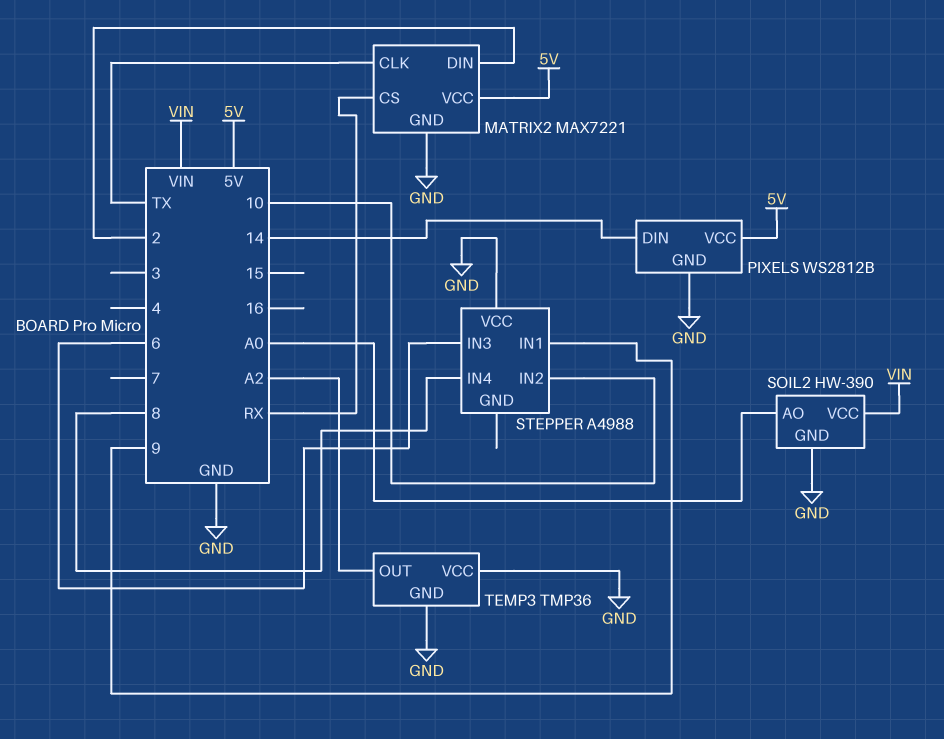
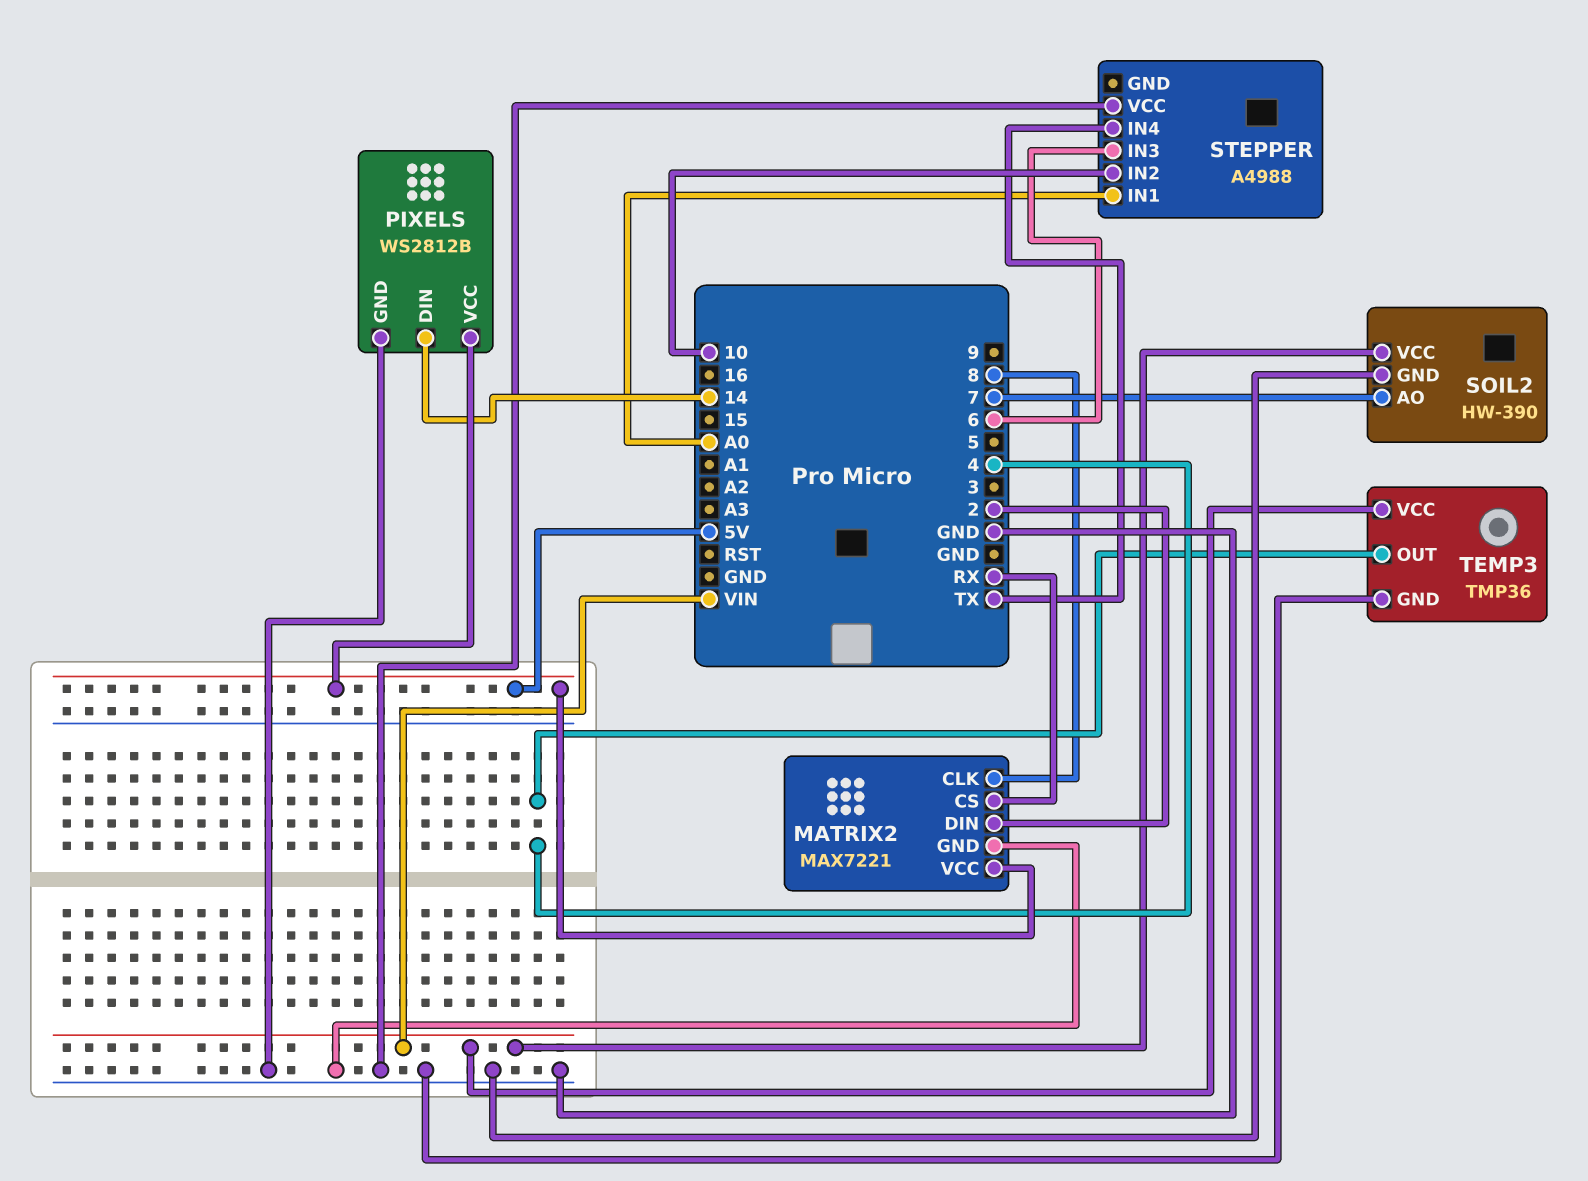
MATRIX2 pin CLK: TX -> 8
SOIL2 pin AO: A0 -> 7
STEPPER pin IN1: 9 -> A0
STEPPER pin IN4: 8 -> TX
TEMP3 pin OUT: A2 -> 4
TEMP3 pin VCC: GND -> VIN

